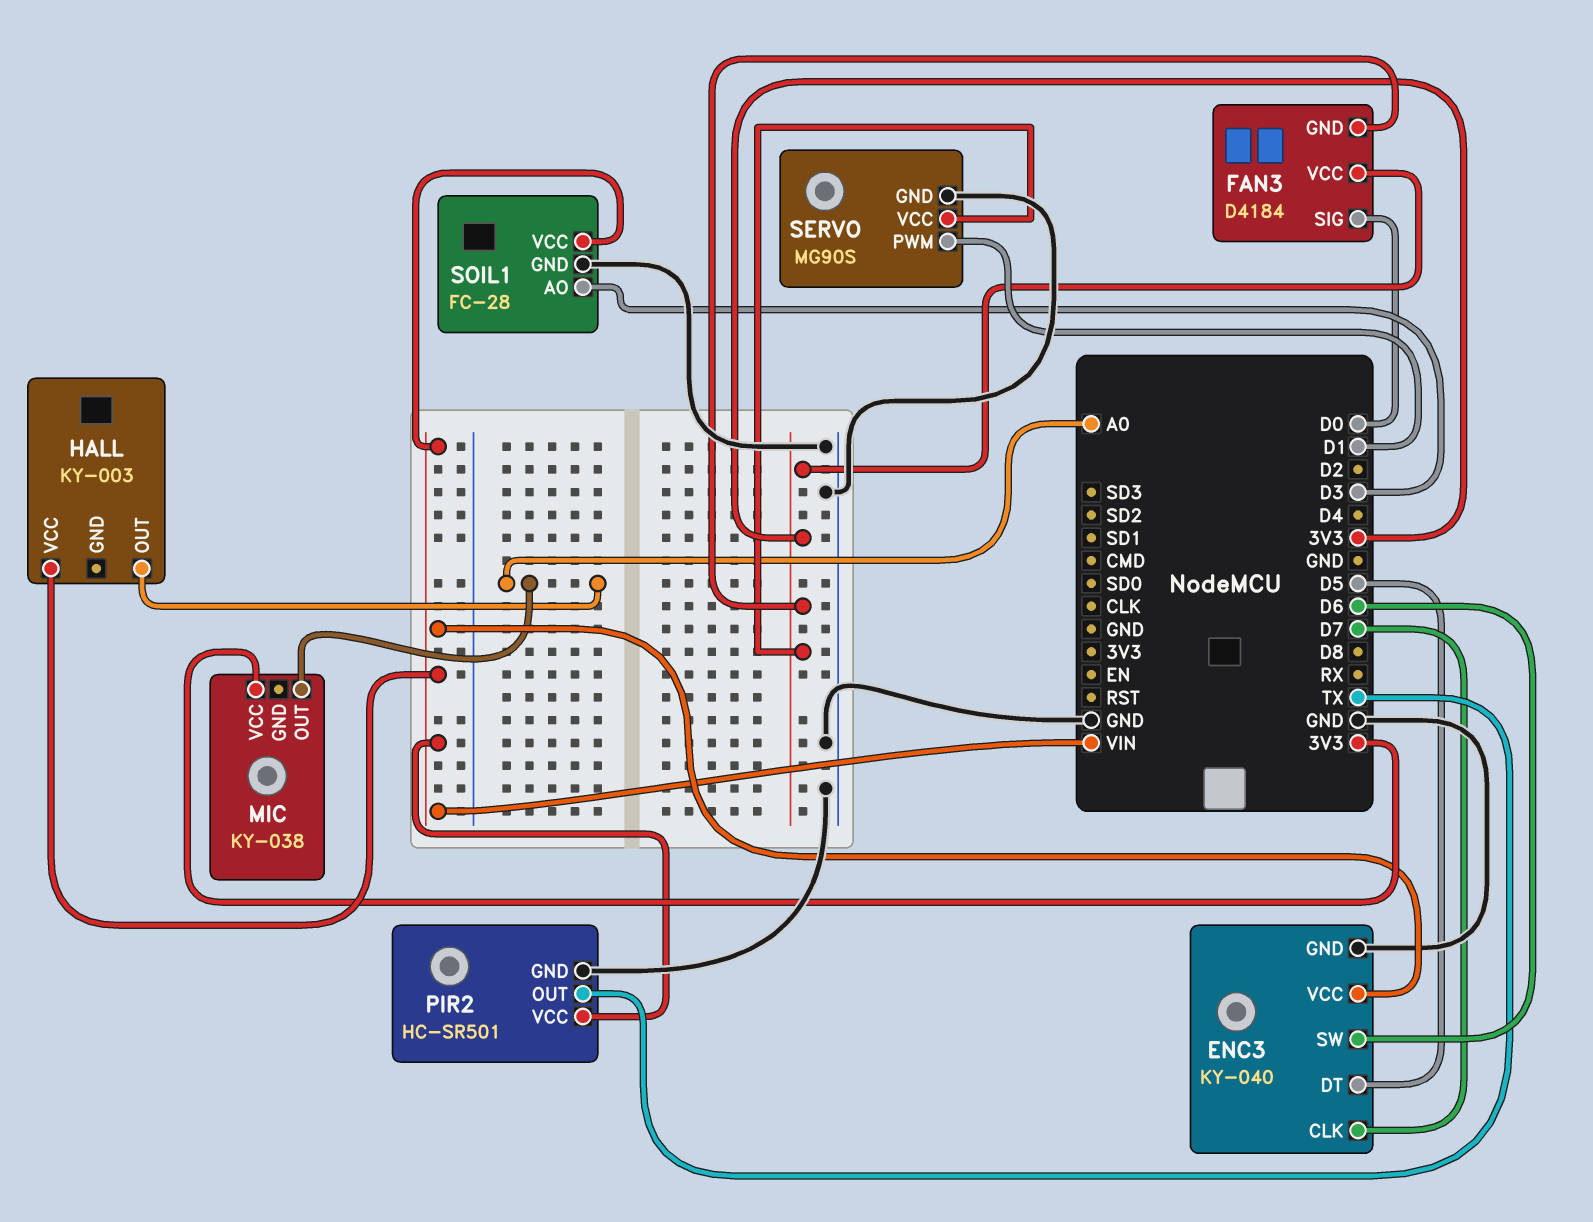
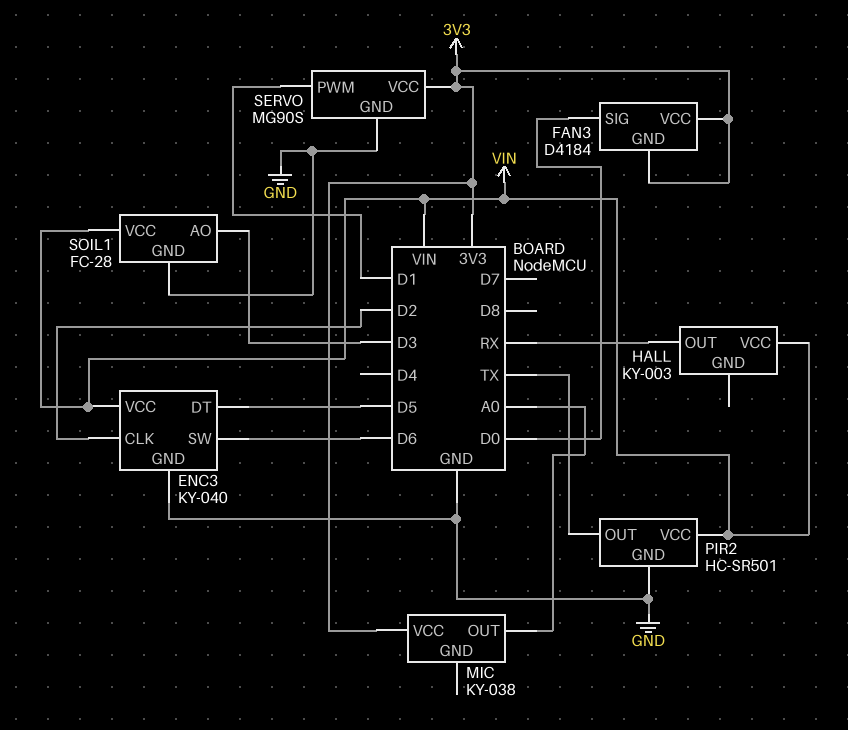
ENC3 pin CLK: D7 -> D2
HALL pin OUT: A0 -> RX

